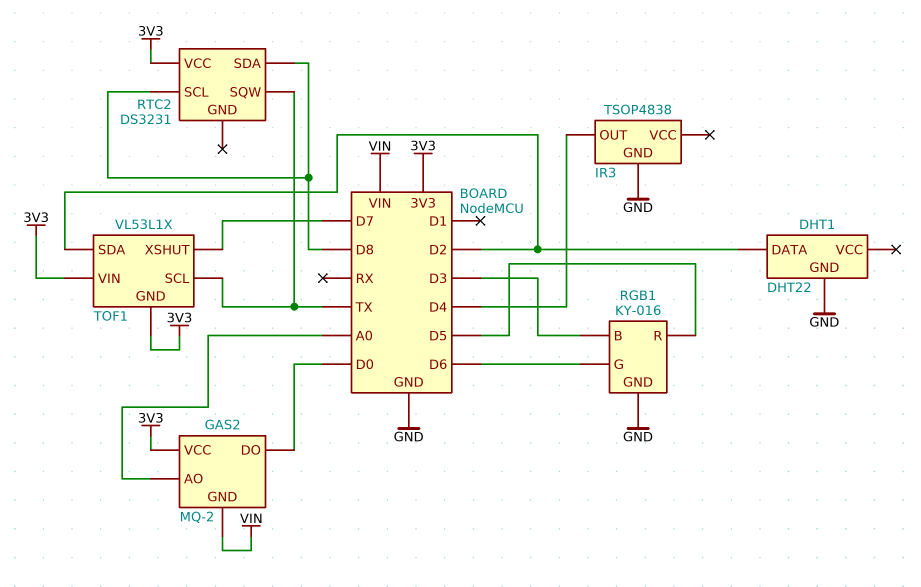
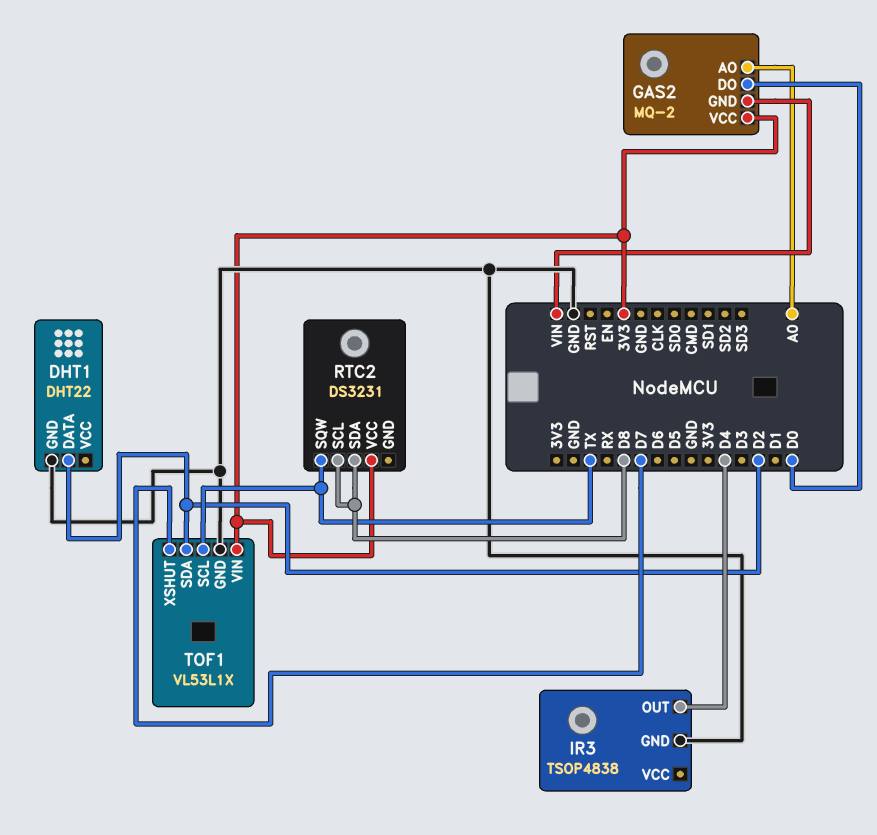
RGB1: KY-016 -> none
RGB1 pin B: D3 -> none
RGB1 pin G: D6 -> none
RGB1 pin GND: GND -> none
RGB1 pin R: D5 -> none
TOF1 pin GND: 3V3 -> GND

